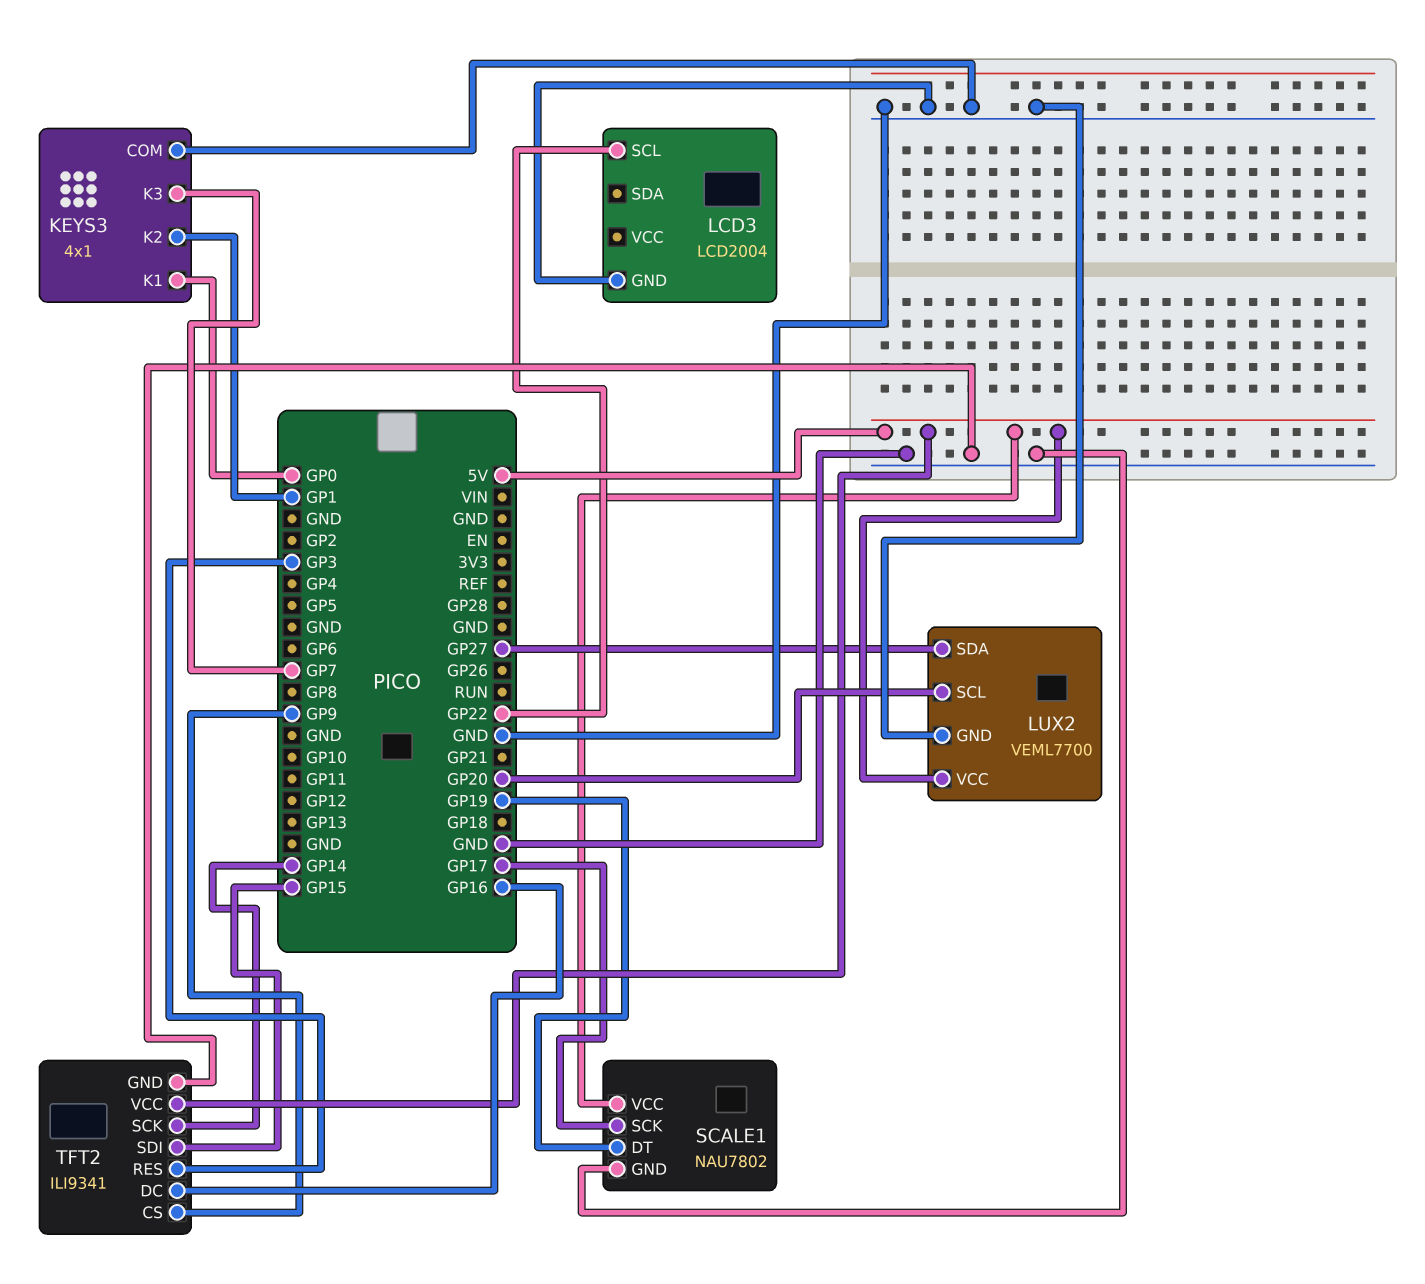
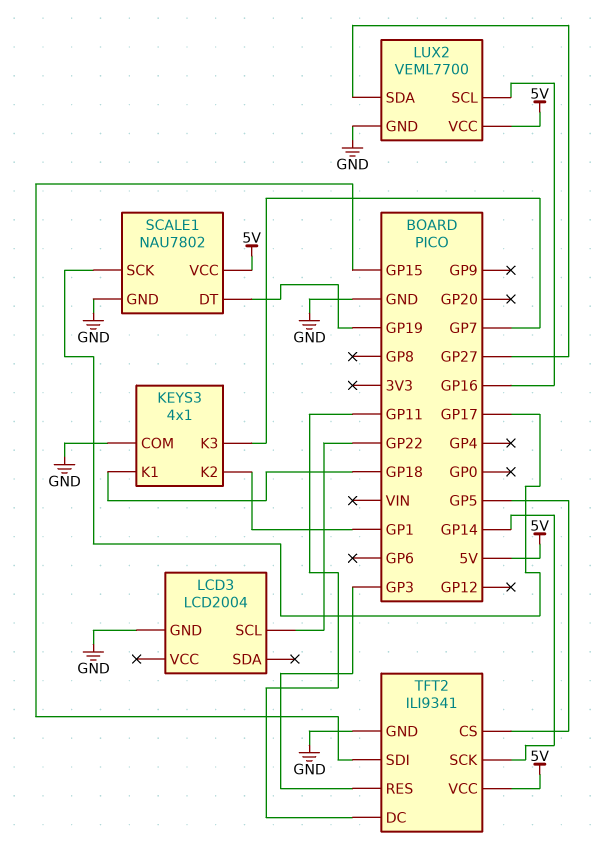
KEYS3 pin K1: GP0 -> GP18
LUX2 pin SCL: GP20 -> GP16
TFT2 pin CS: GP9 -> GP5
TFT2 pin DC: GP16 -> GP11

